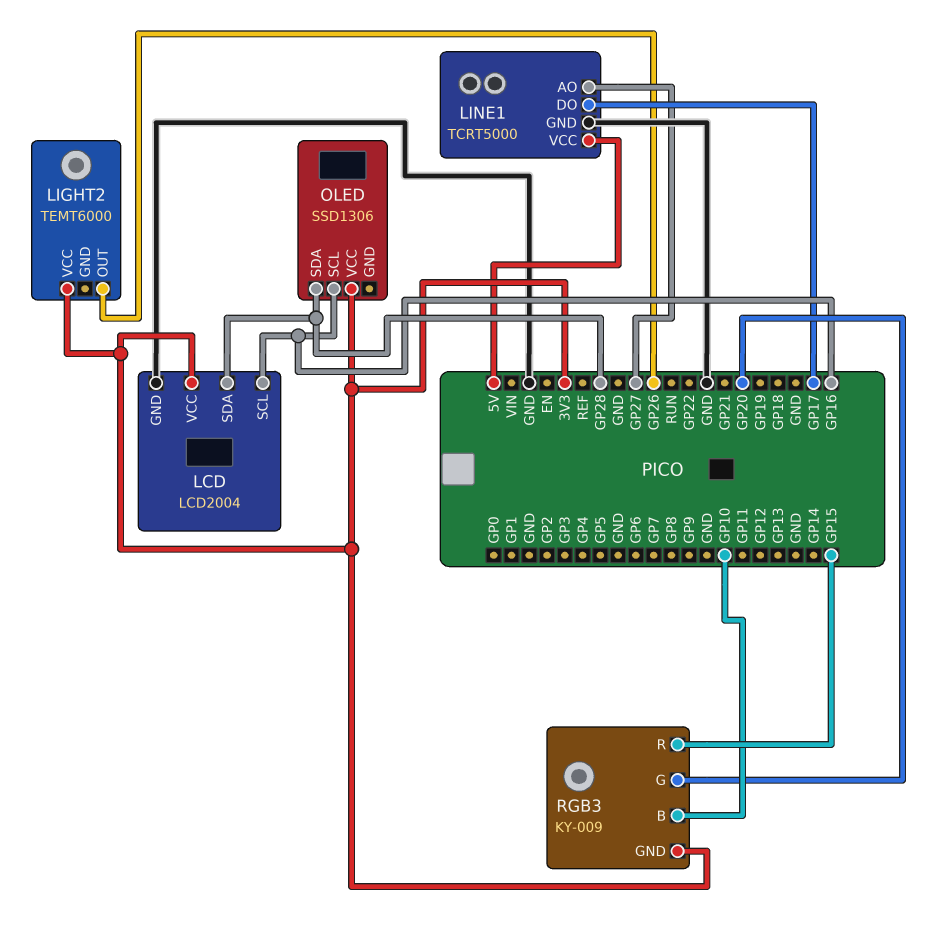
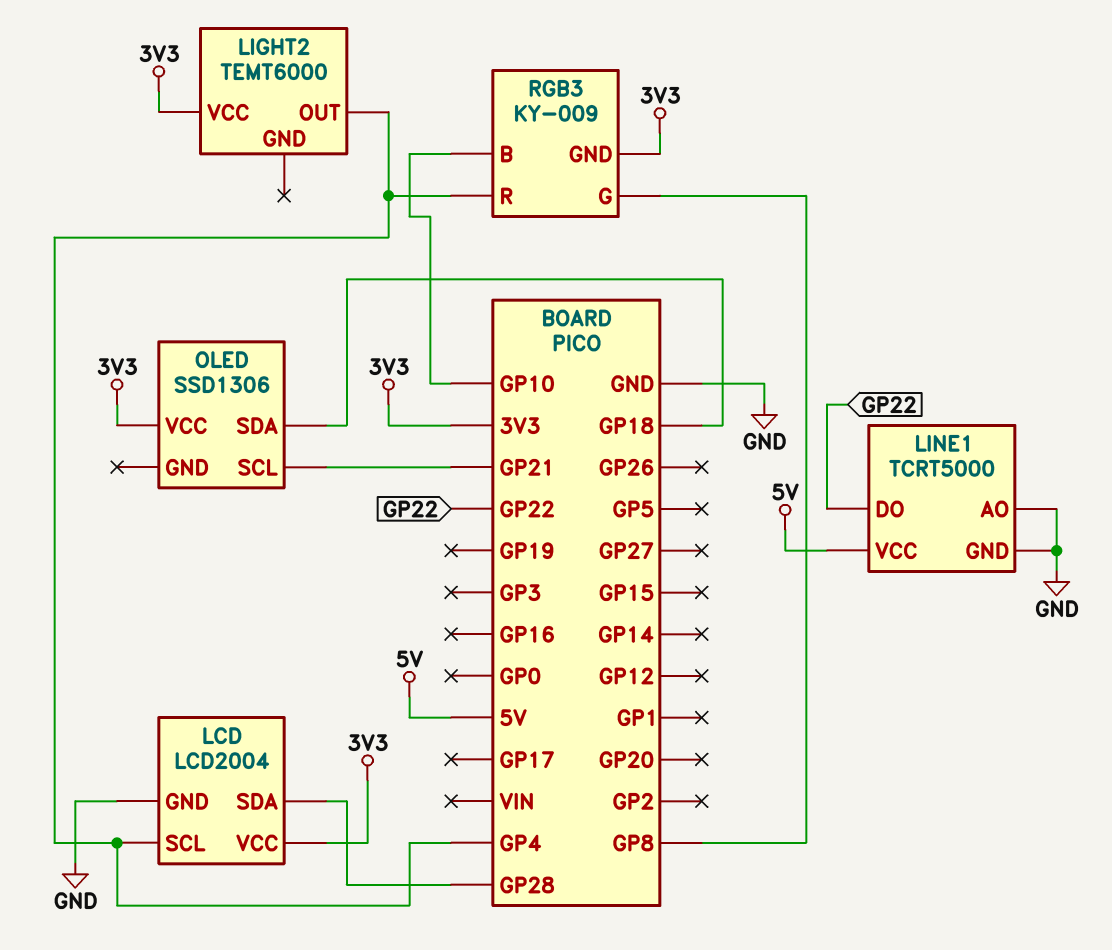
LCD pin SCL: GP16 -> GP4
LIGHT2 pin OUT: GP26 -> GP4
LINE1 pin AO: GP27 -> GND
LINE1 pin DO: GP17 -> GP22
OLED pin SCL: GP16 -> GP21
OLED pin SDA: GP28 -> GP18
RGB3 pin G: GP20 -> GP8
RGB3 pin R: GP15 -> GP4

